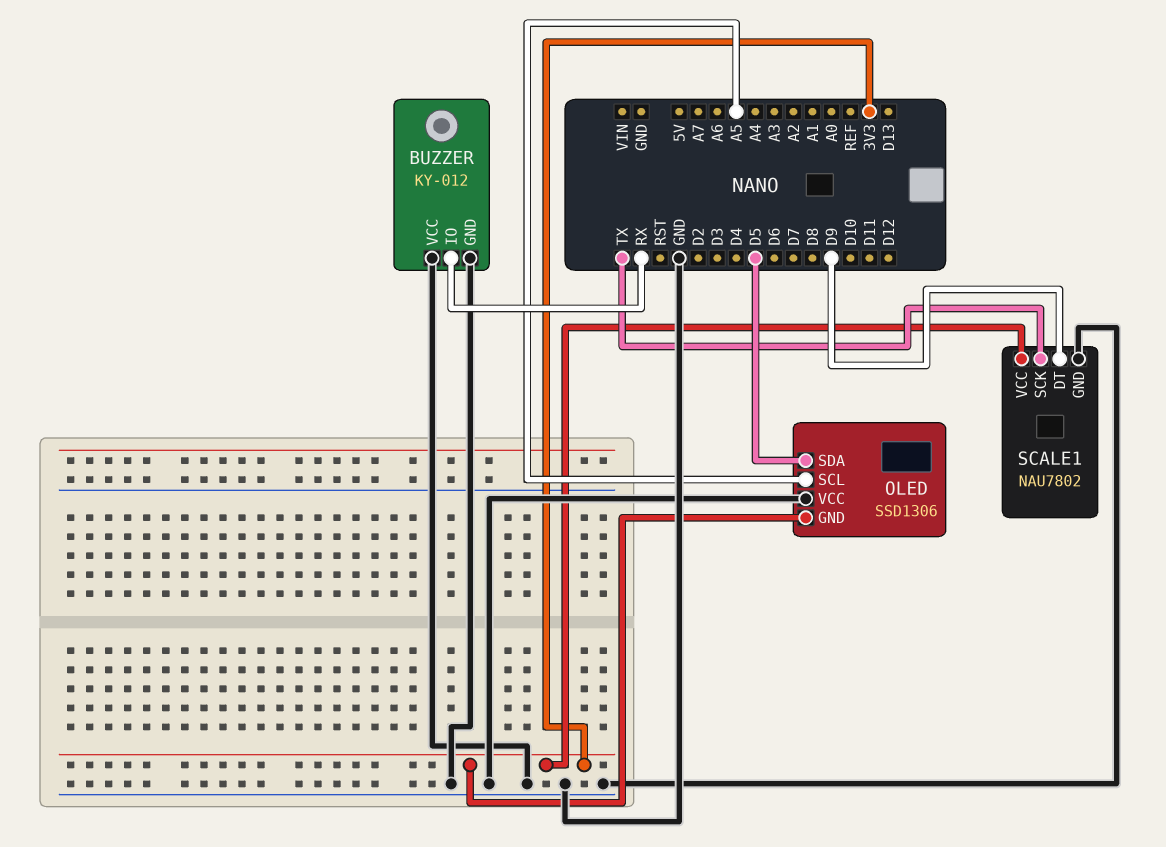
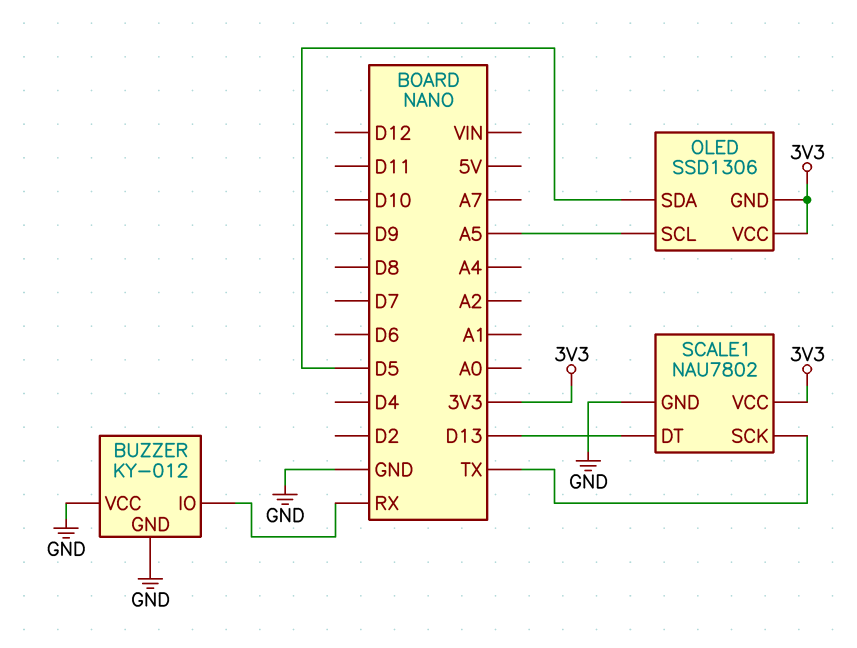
OLED pin VCC: GND -> 3V3
SCALE1 pin DT: D9 -> D13

